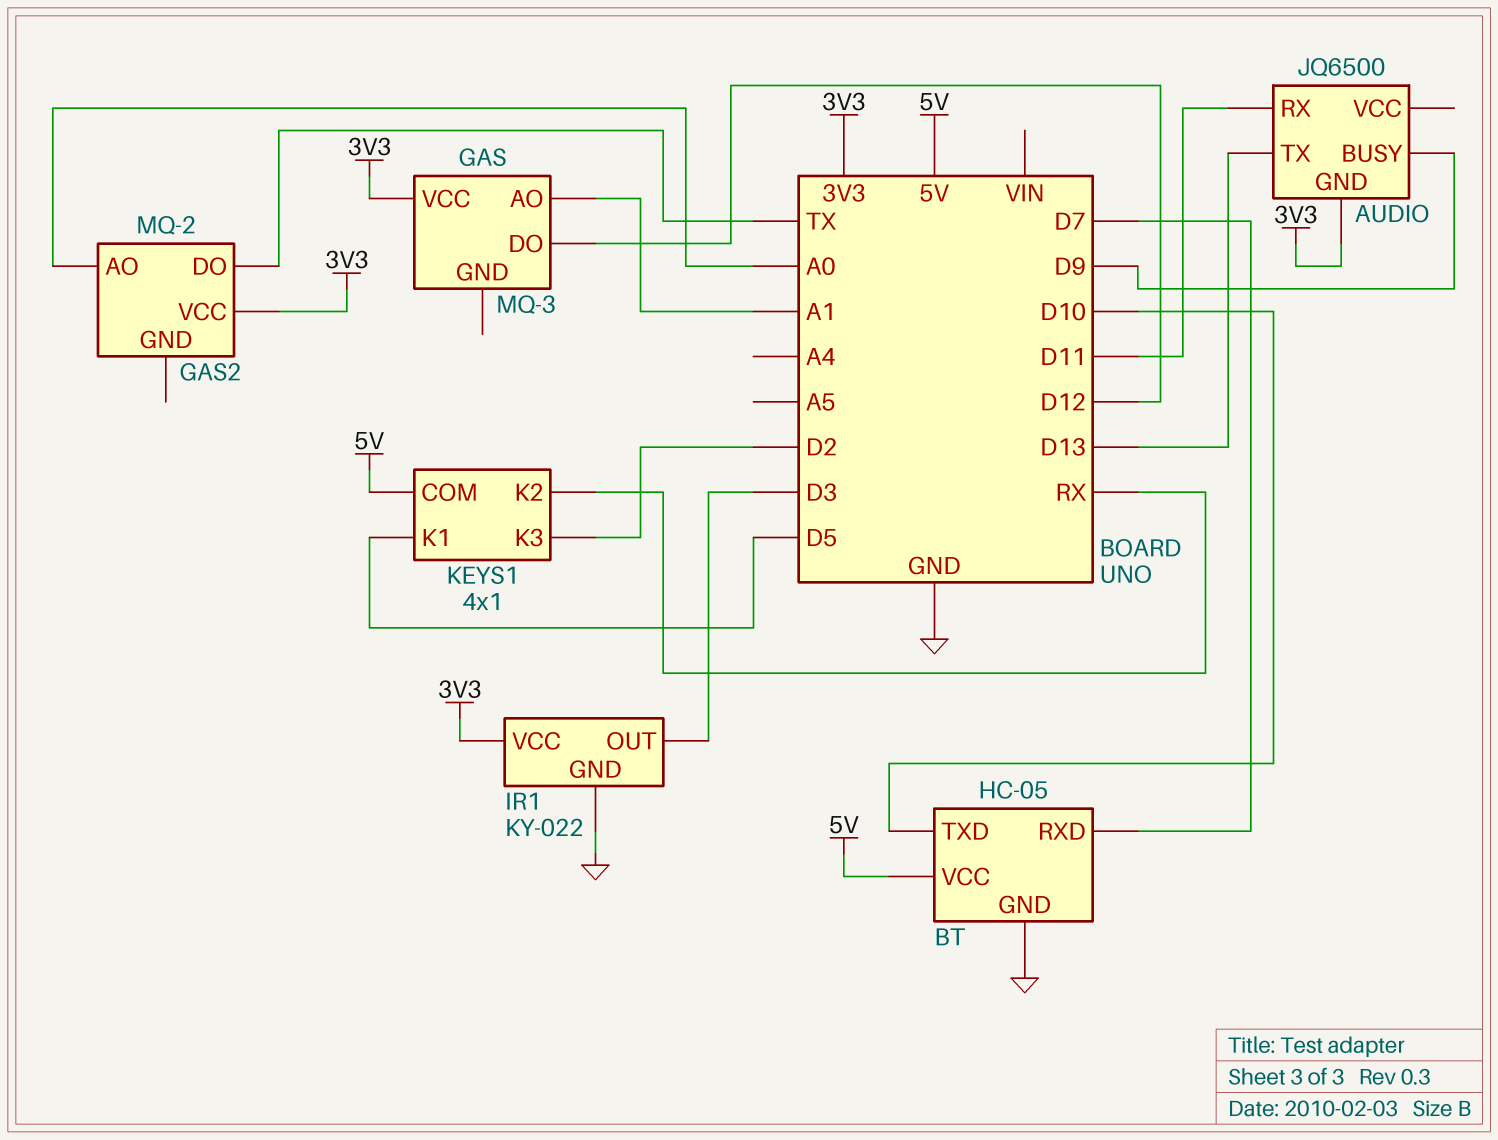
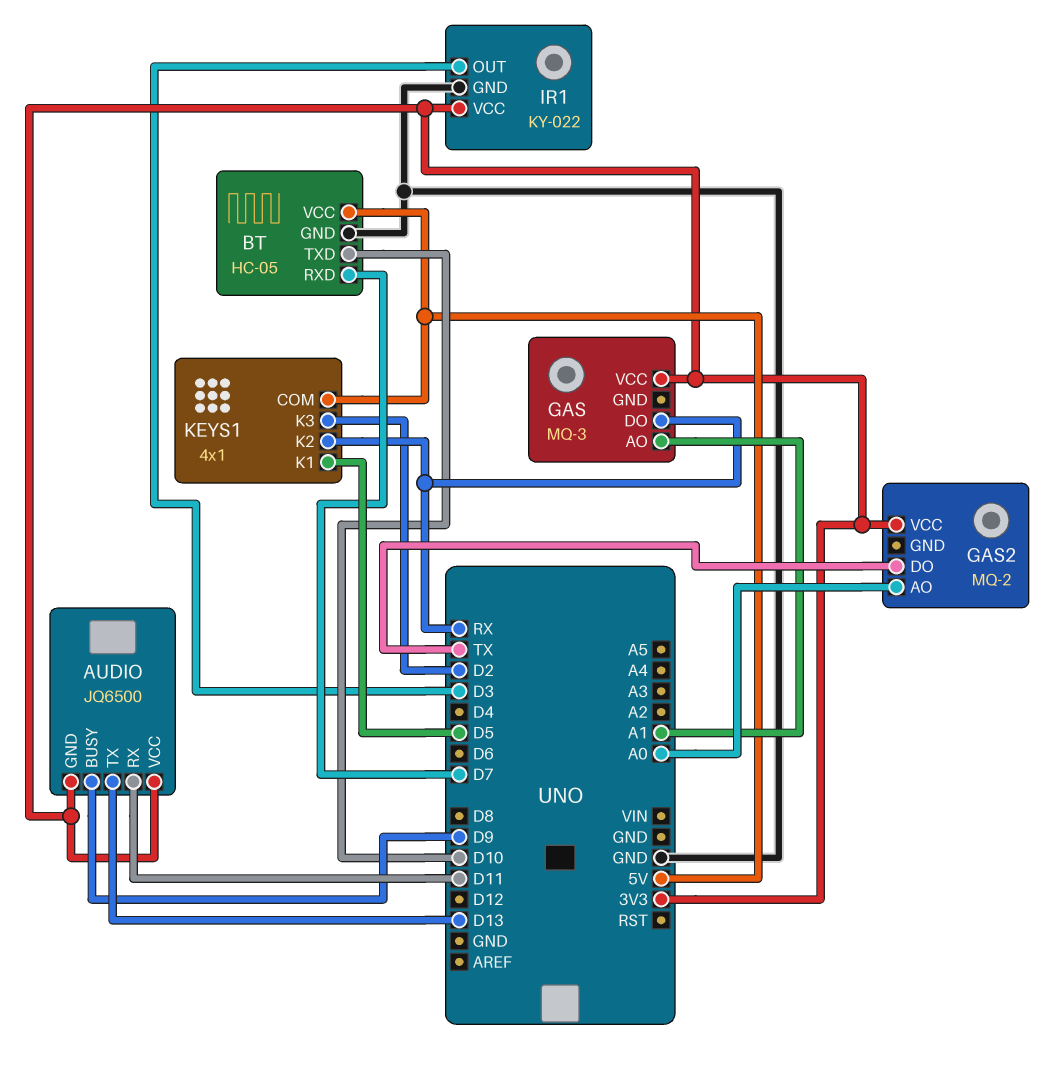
AUDIO pin VCC: none -> 3V3
GAS pin DO: D12 -> RX

